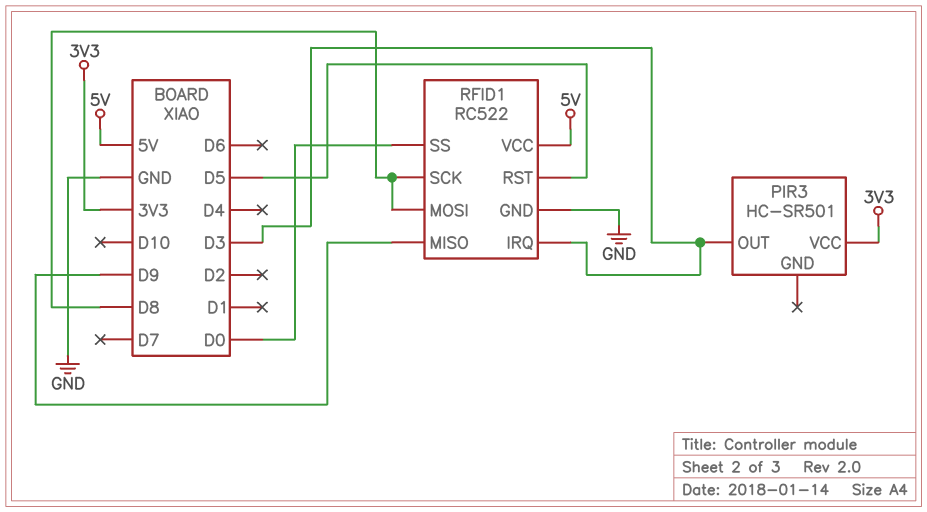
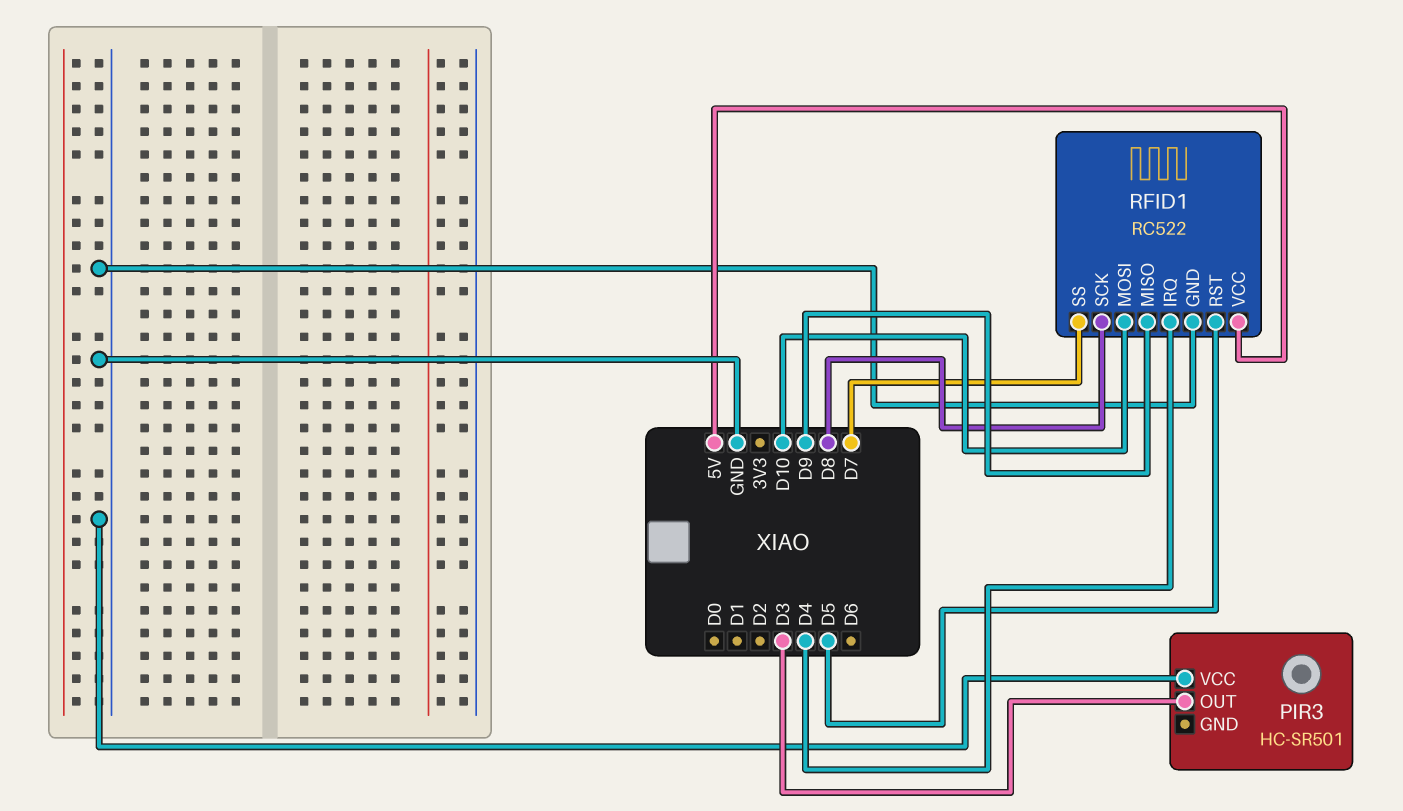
PIR3 pin VCC: 3V3 -> GND
RFID1 pin IRQ: D3 -> D4
RFID1 pin MOSI: D8 -> D10
RFID1 pin SS: D0 -> D7

